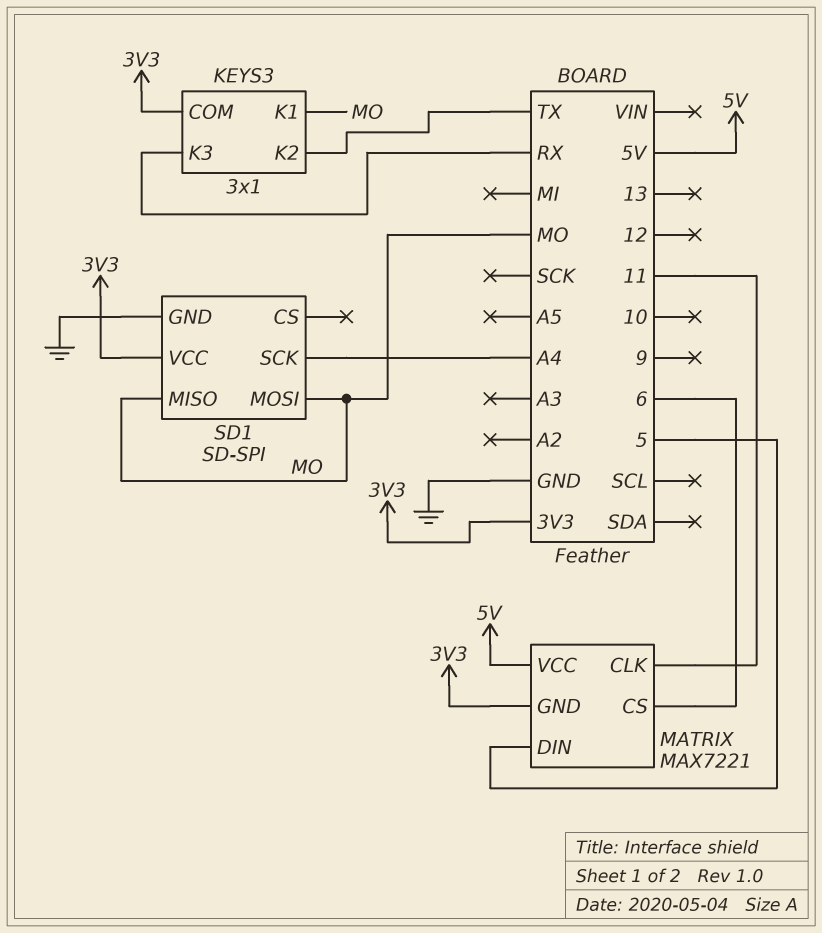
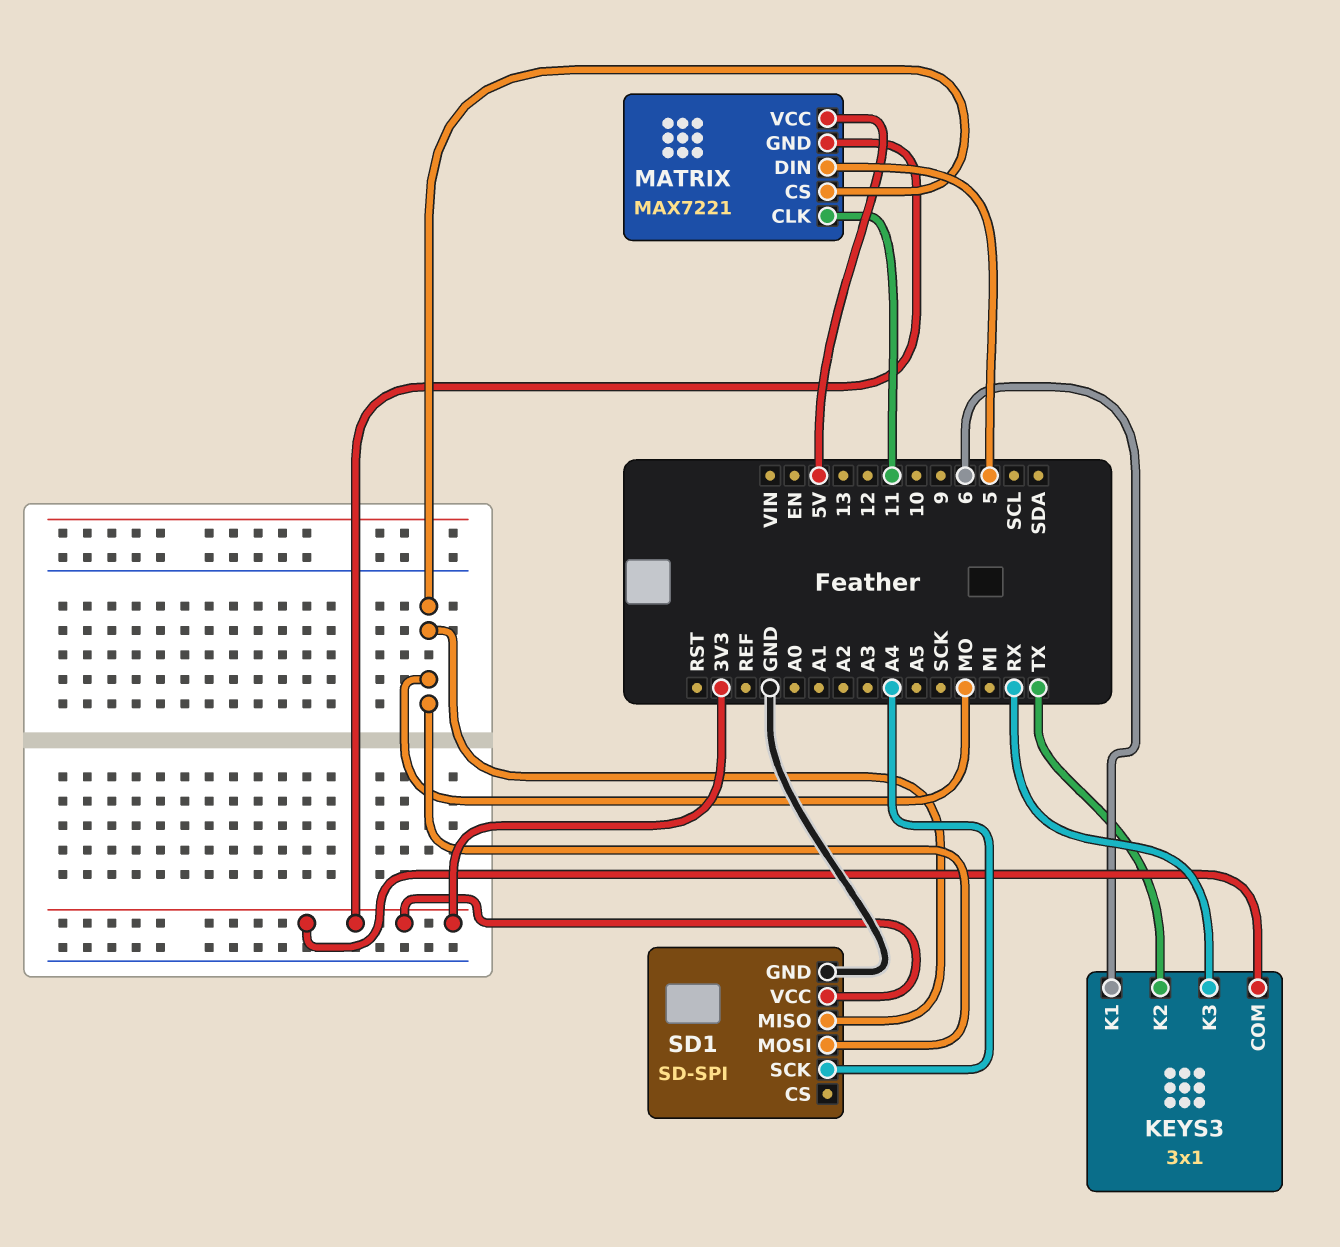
KEYS3 pin K1: MO -> 6
MATRIX pin CS: 6 -> MO

